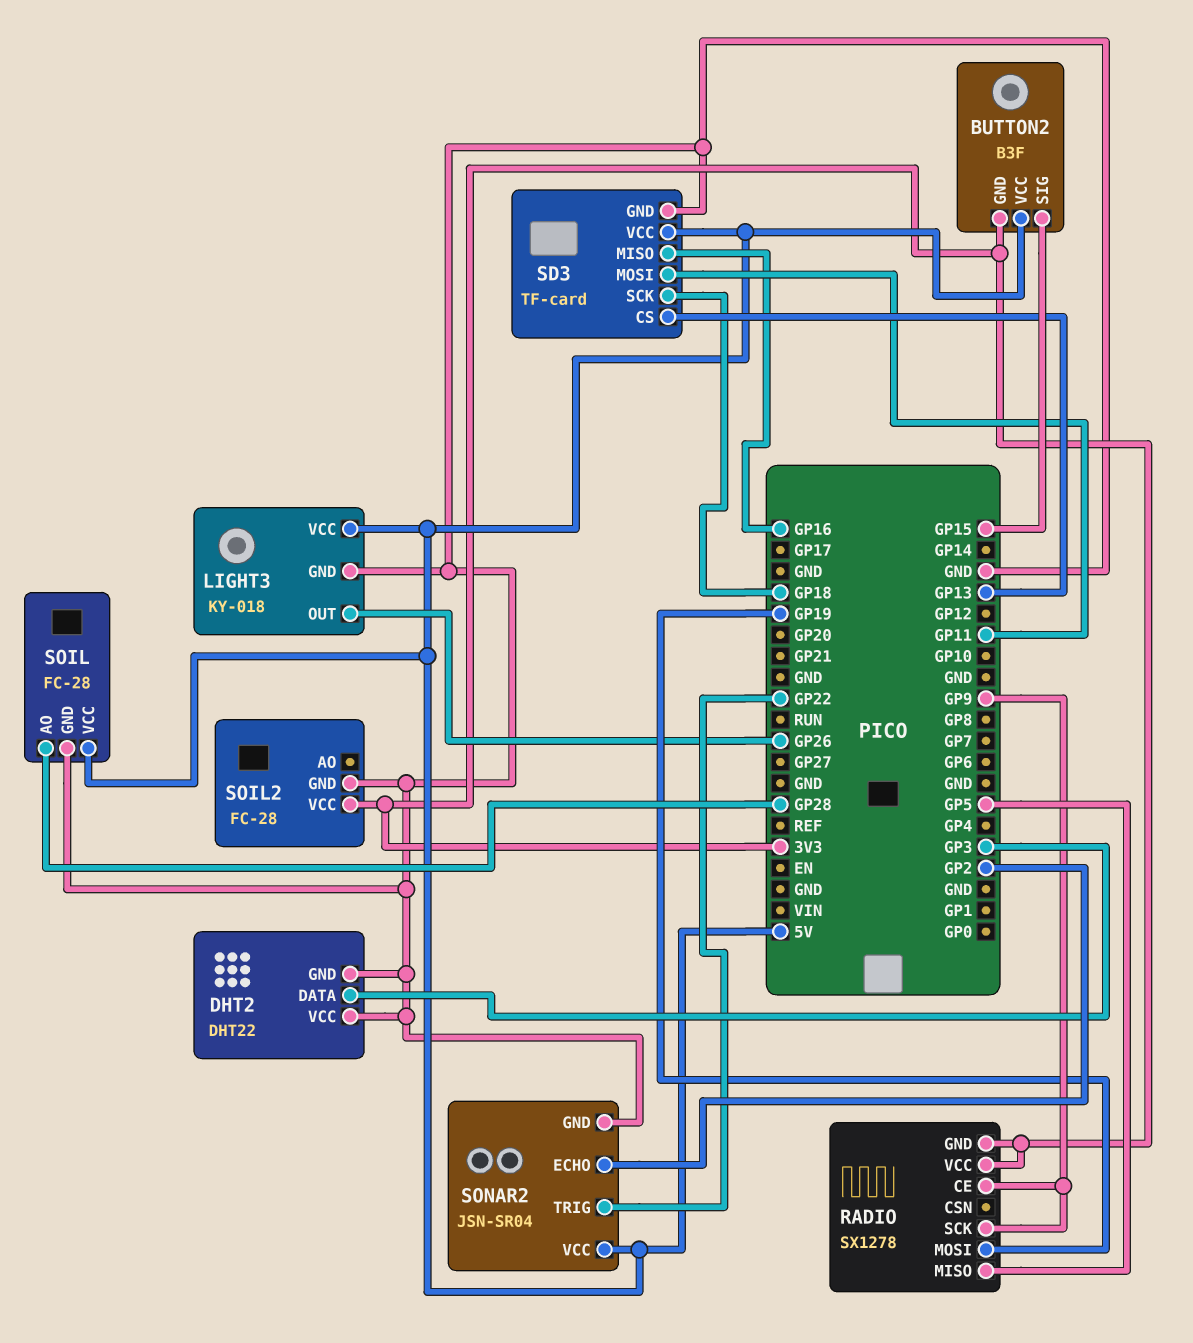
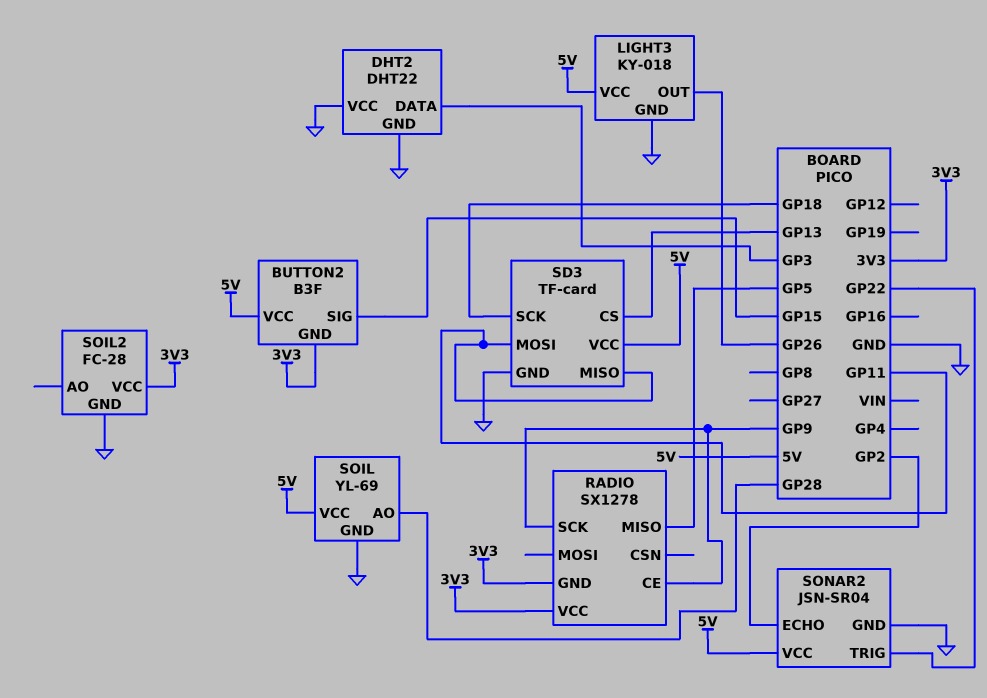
RADIO pin MOSI: GP19 -> none
SD3 pin MISO: GP16 -> GP11
SOIL: FC-28 -> YL-69

